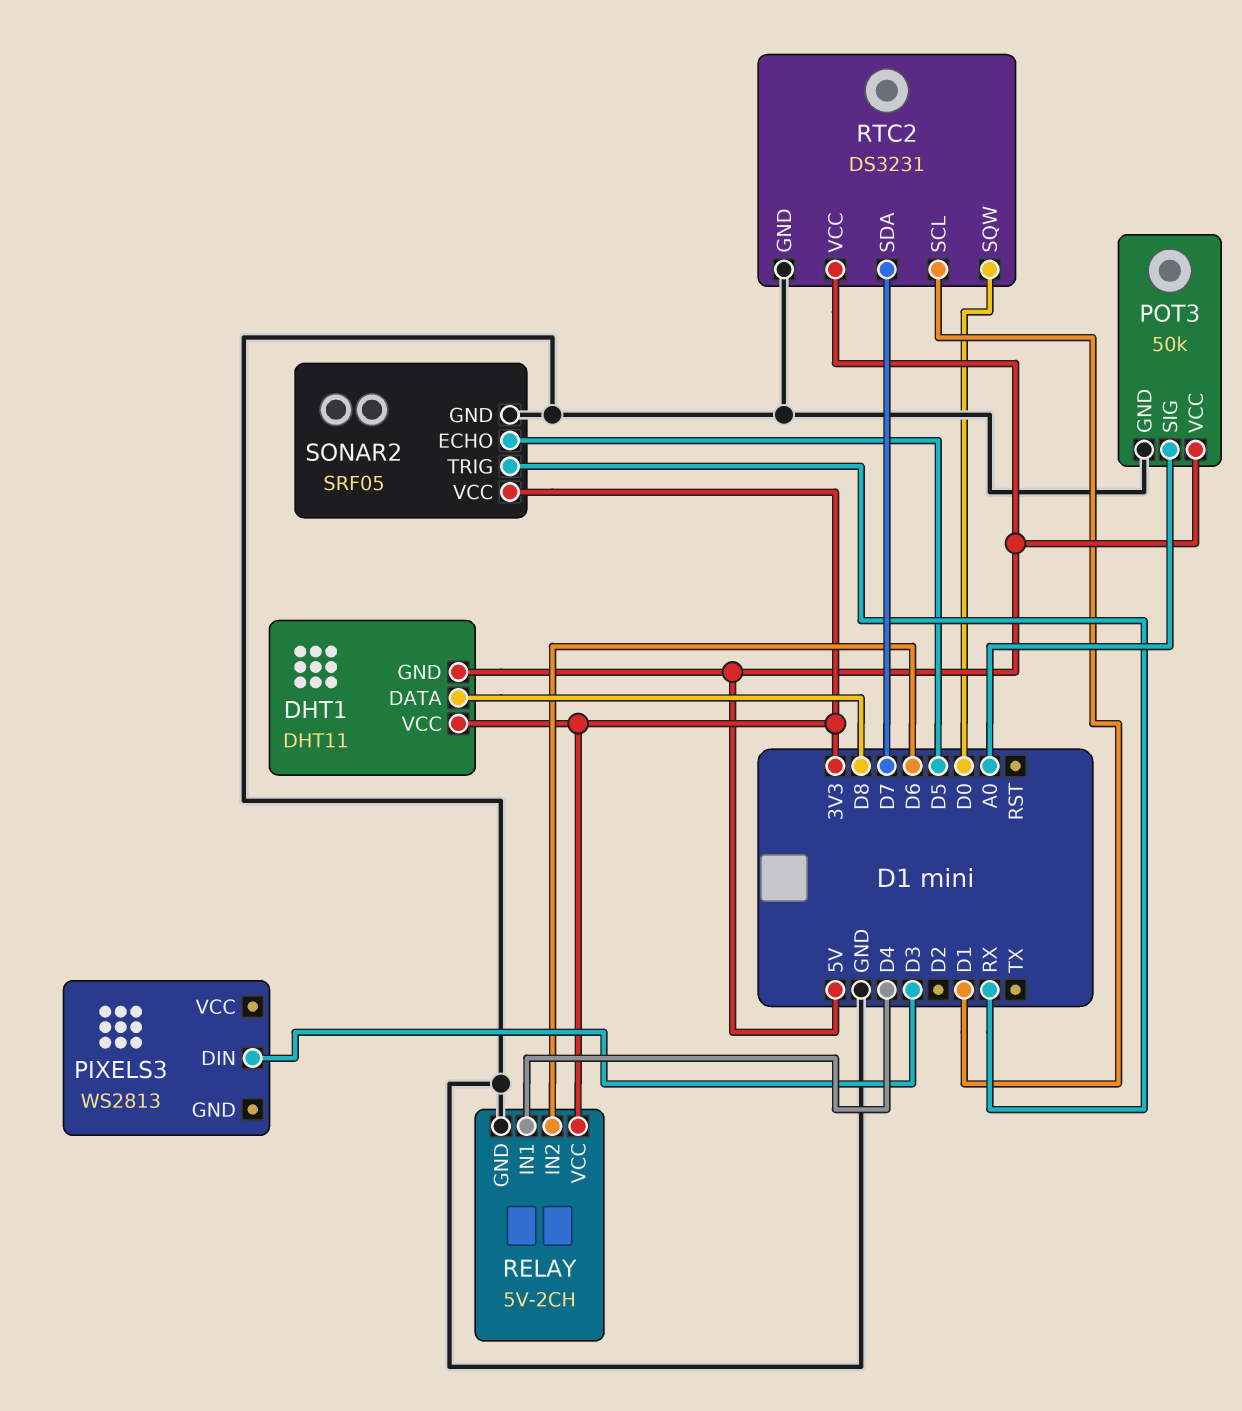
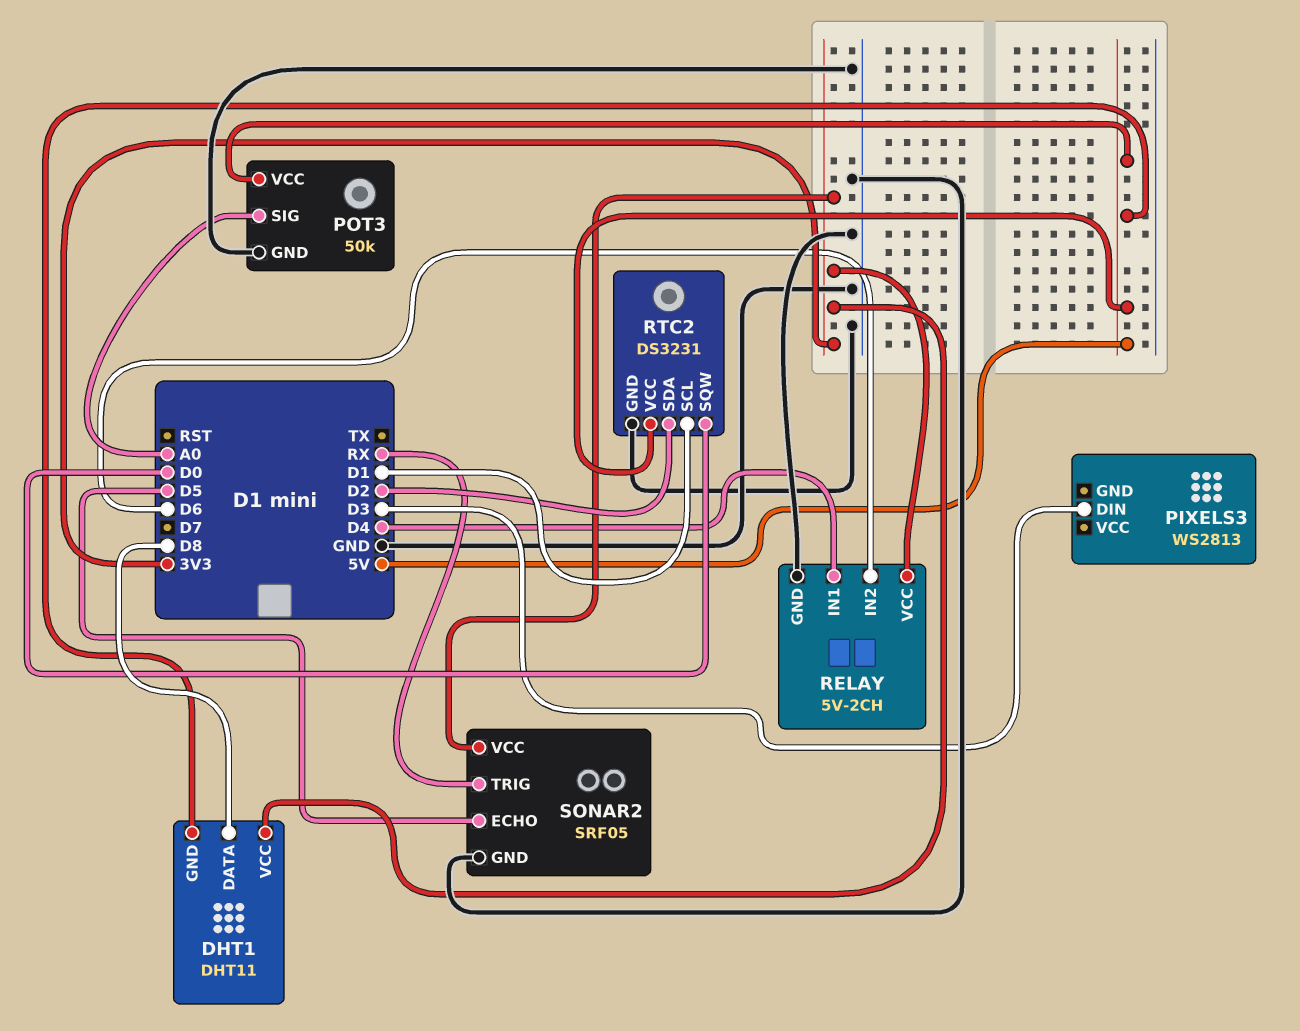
RTC2 pin SDA: D7 -> D2

